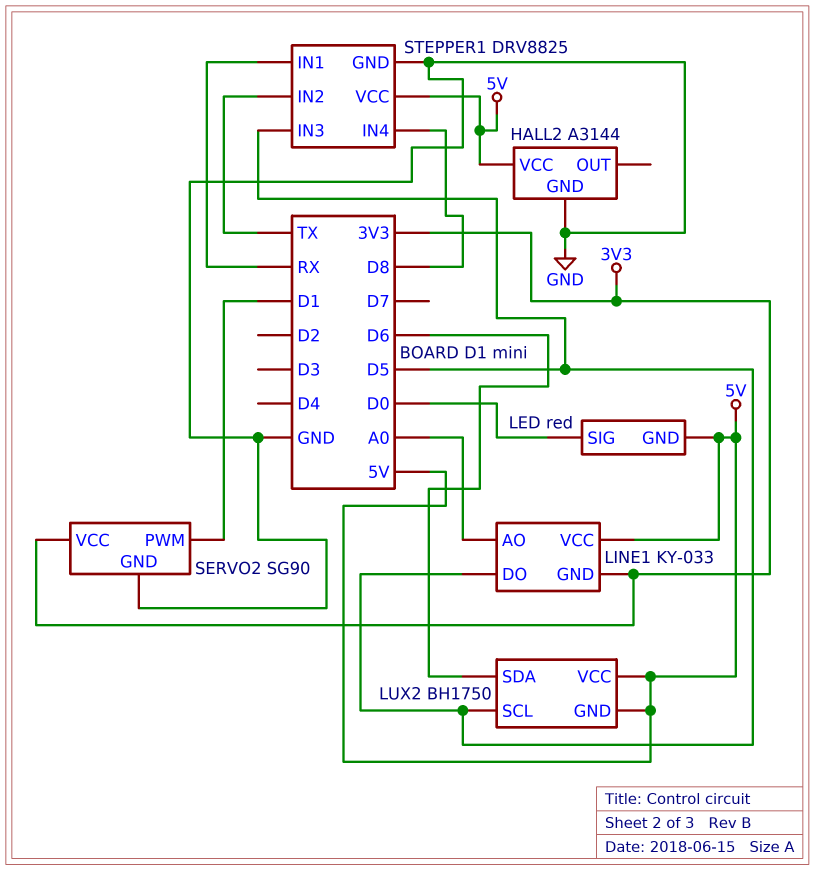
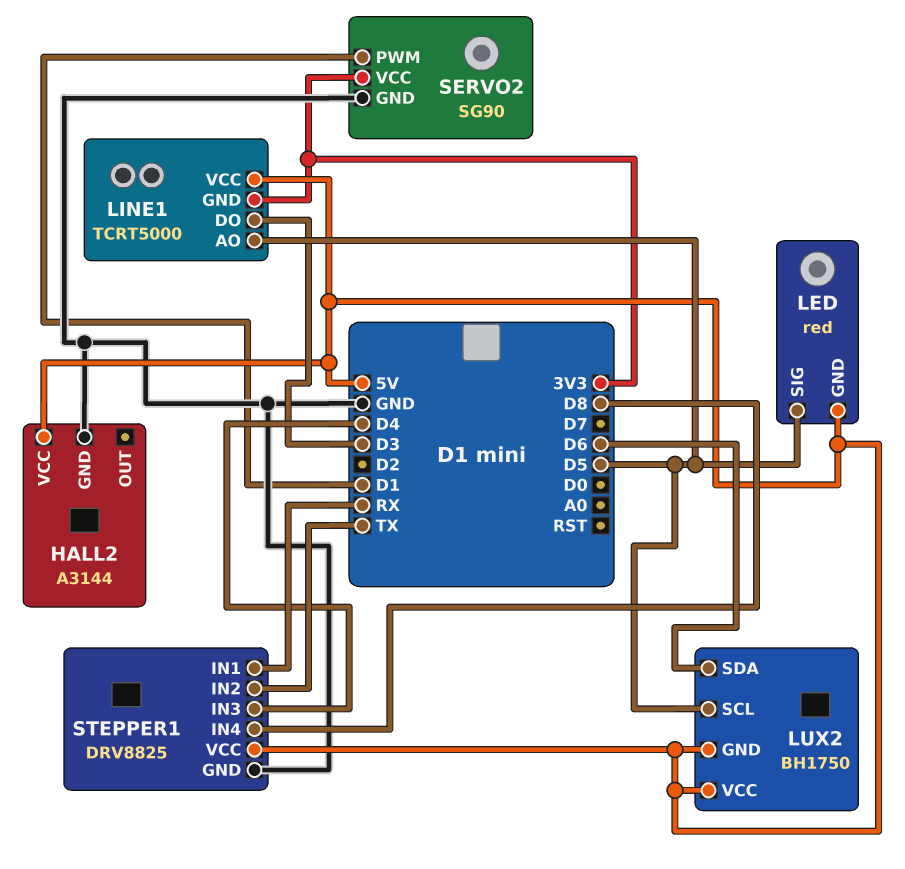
LED pin SIG: D0 -> D5
LINE1: KY-033 -> TCRT5000
LINE1 pin AO: A0 -> D5
LINE1 pin DO: D5 -> D3
STEPPER1 pin IN3: D5 -> D4

